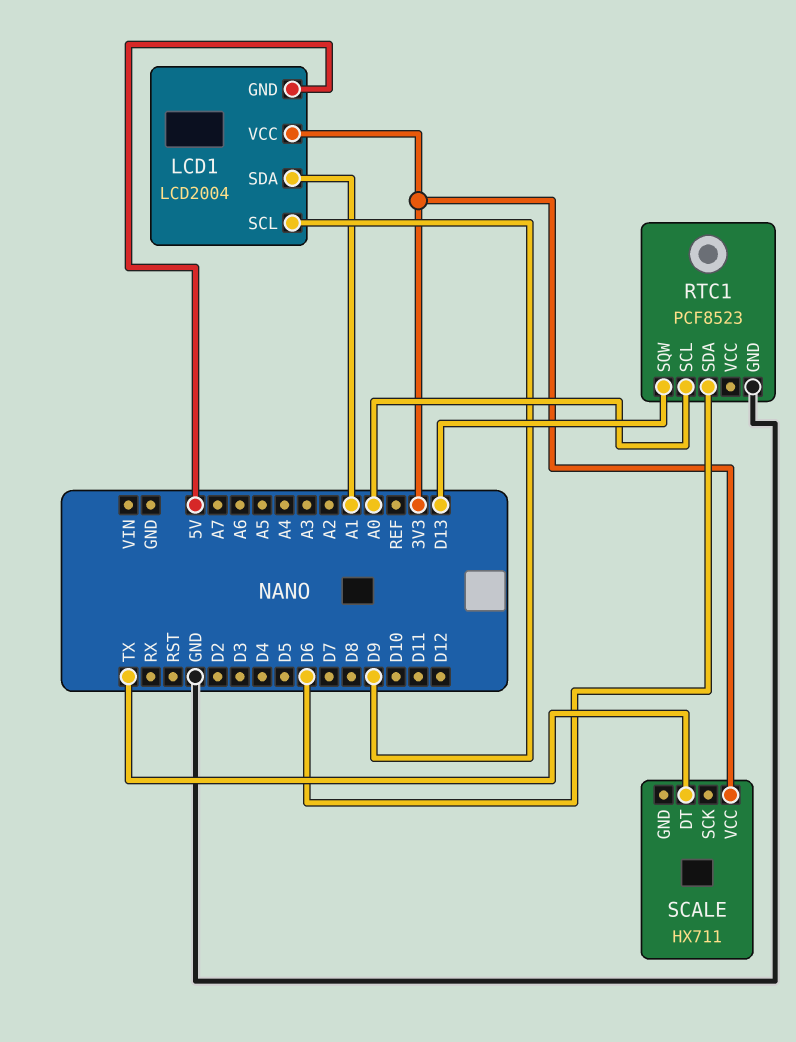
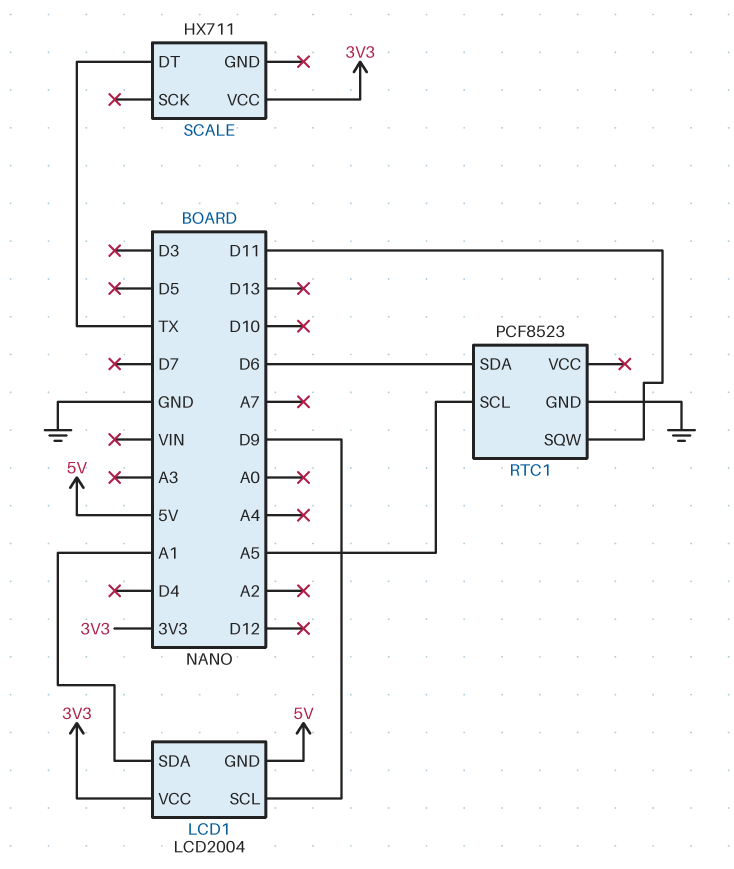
RTC1 pin SCL: A0 -> A5
RTC1 pin SQW: D13 -> D11

